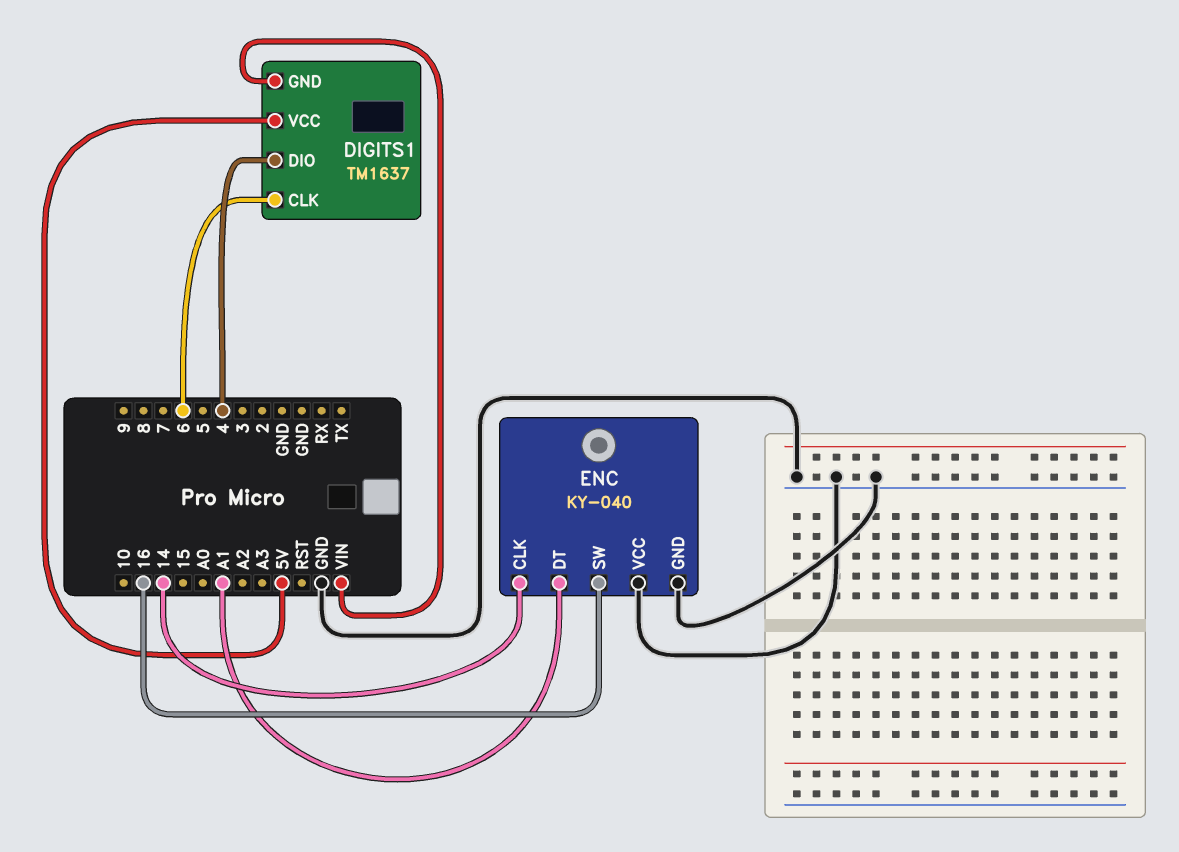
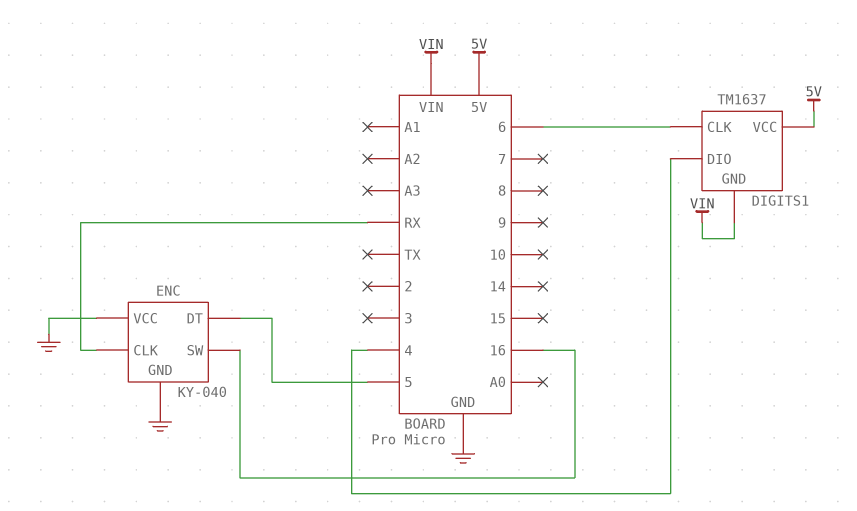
ENC pin CLK: 14 -> RX
ENC pin DT: A1 -> 5

